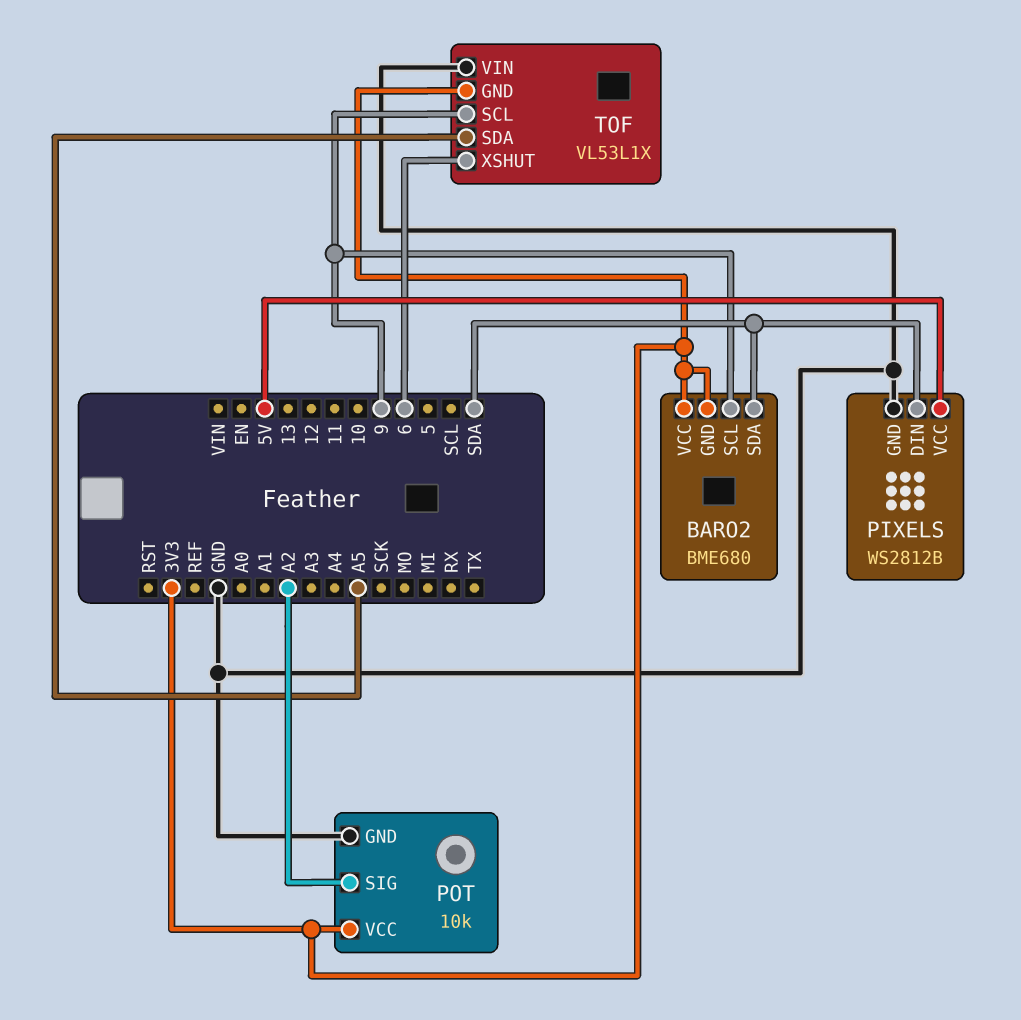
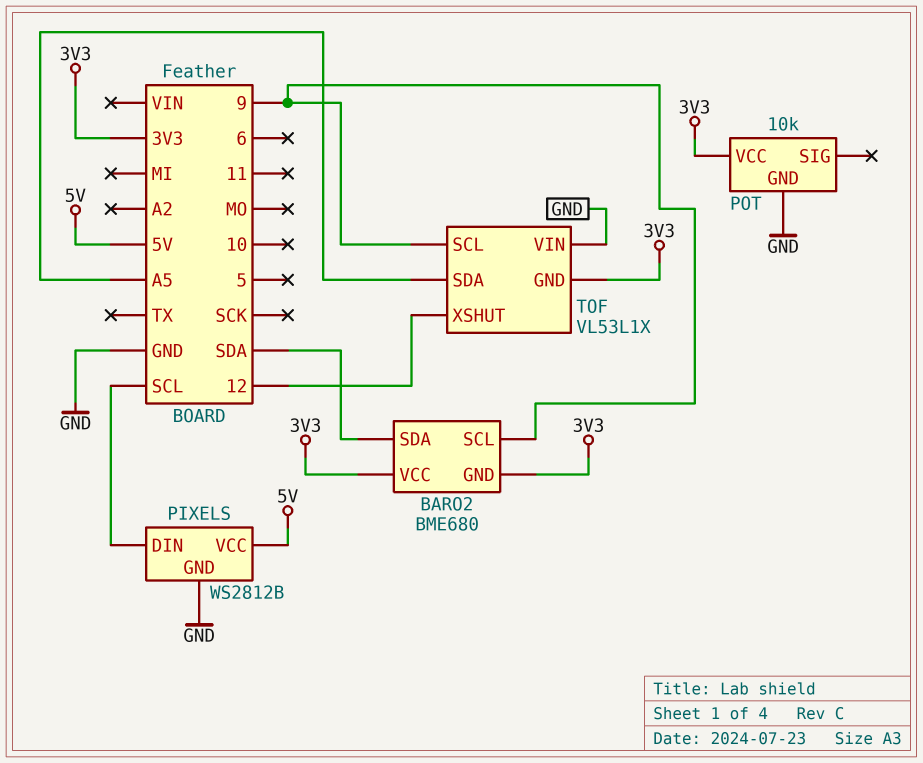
PIXELS pin DIN: SDA -> SCL
POT pin SIG: A2 -> none
TOF pin XSHUT: 6 -> 12

